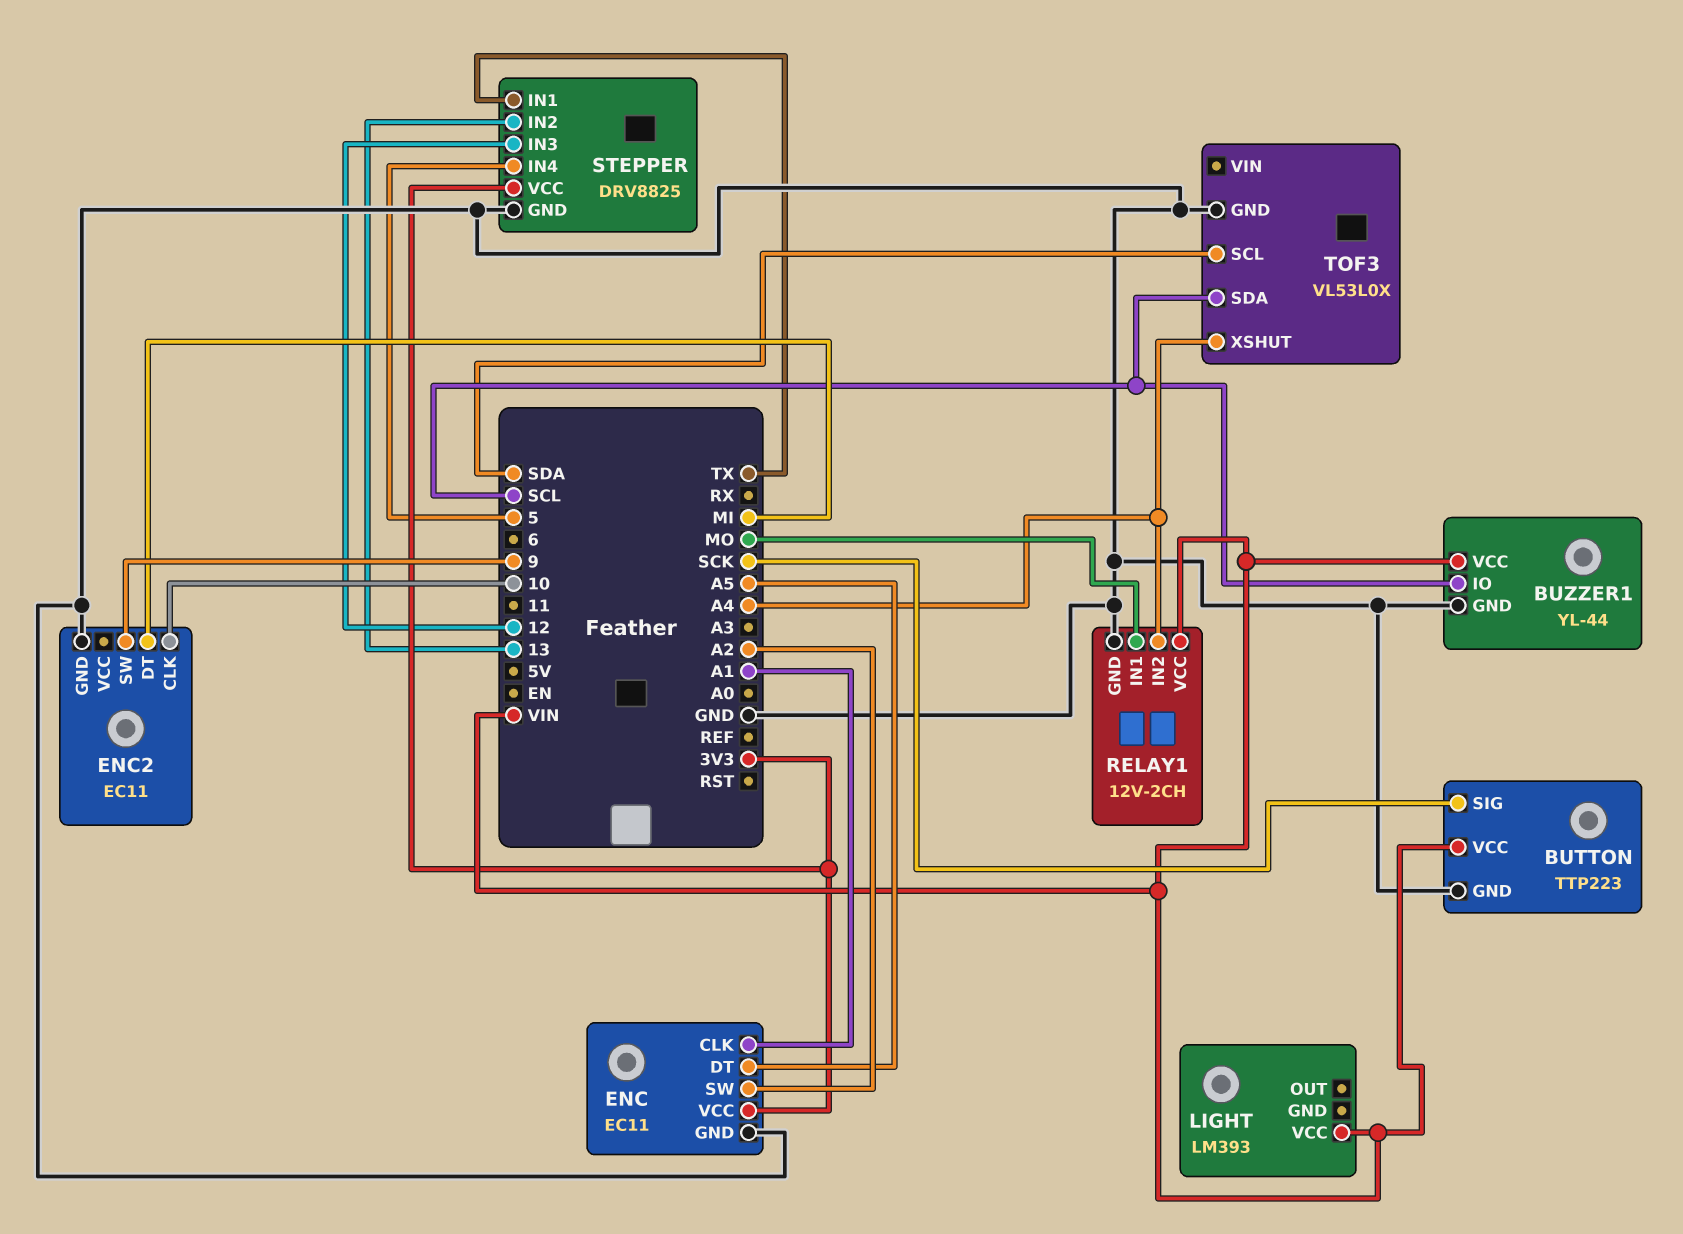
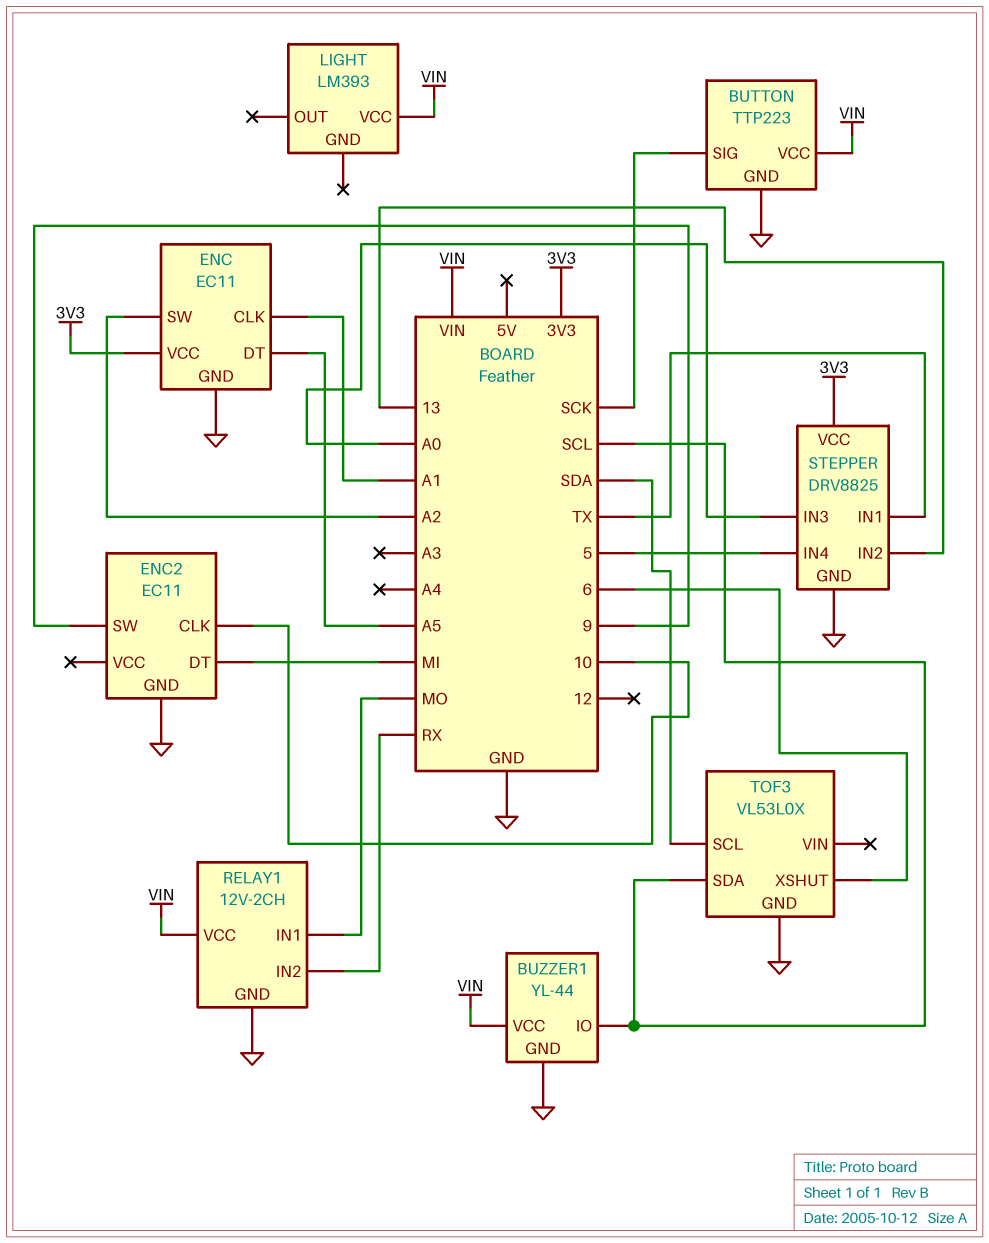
RELAY1 pin IN2: A4 -> RX
STEPPER pin IN3: 12 -> A0
TOF3 pin XSHUT: A4 -> 6

